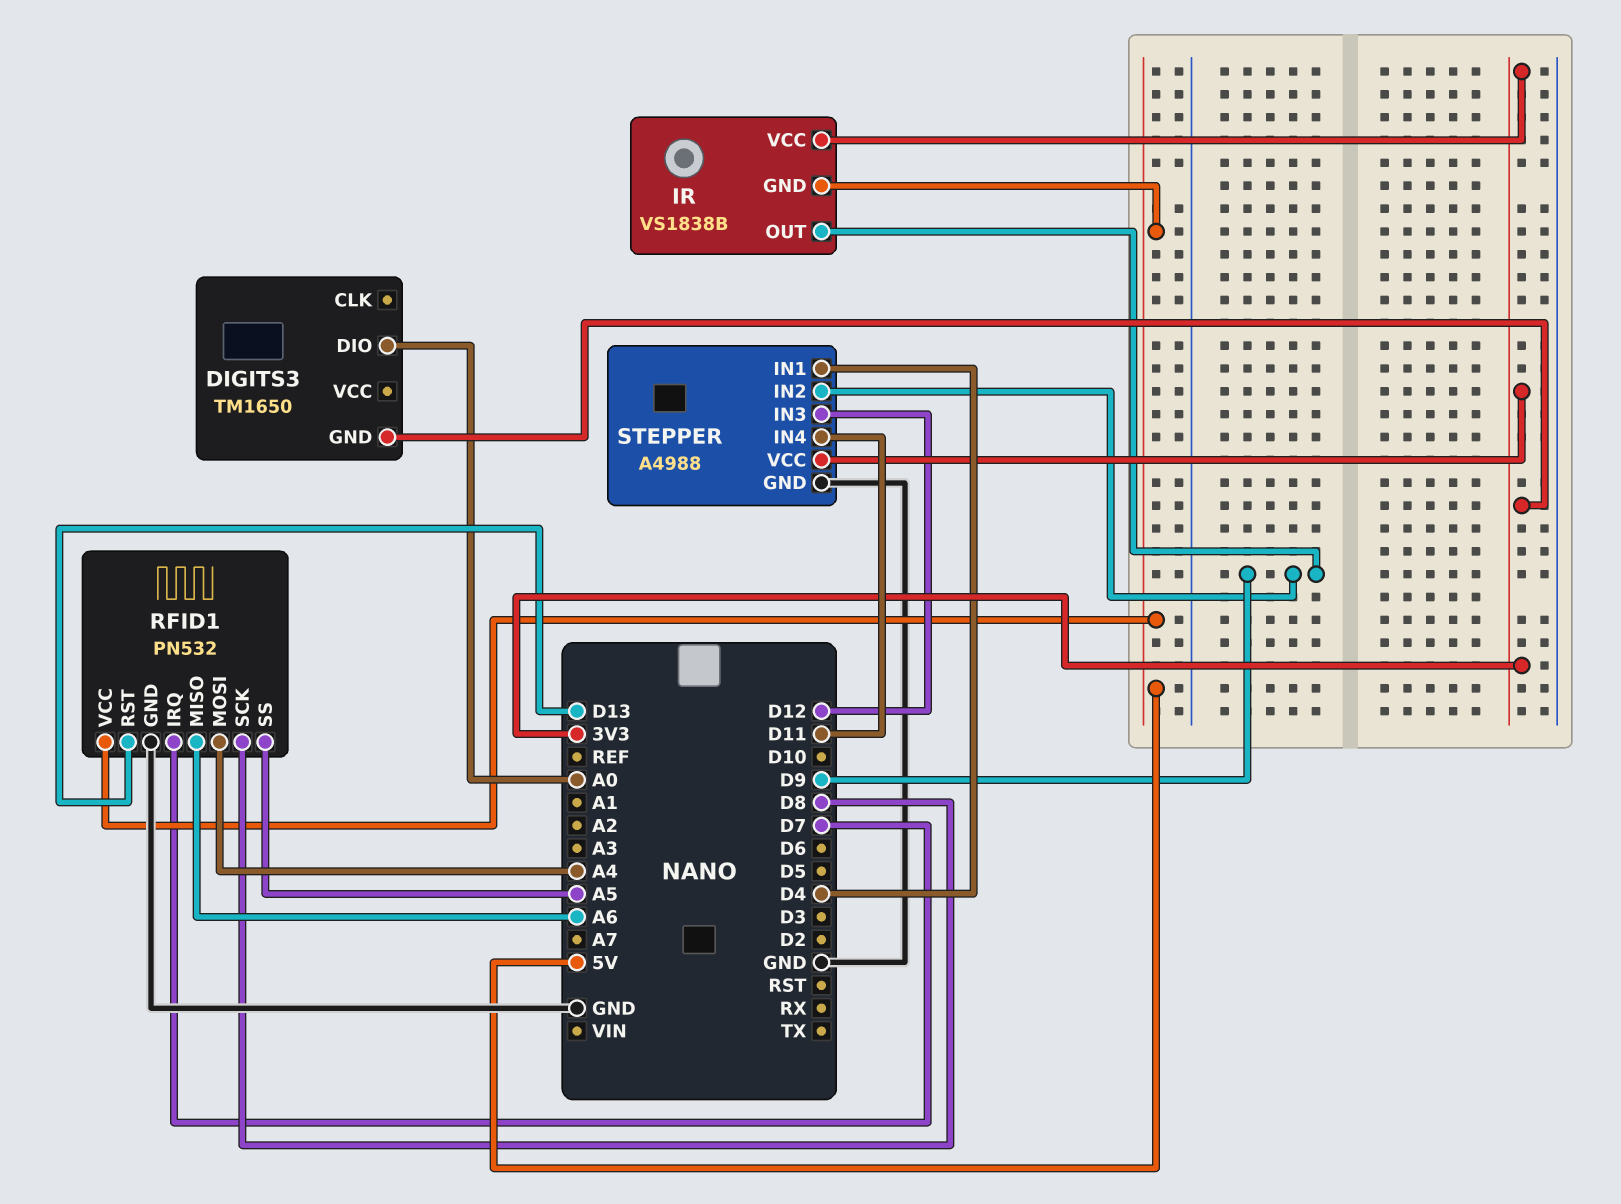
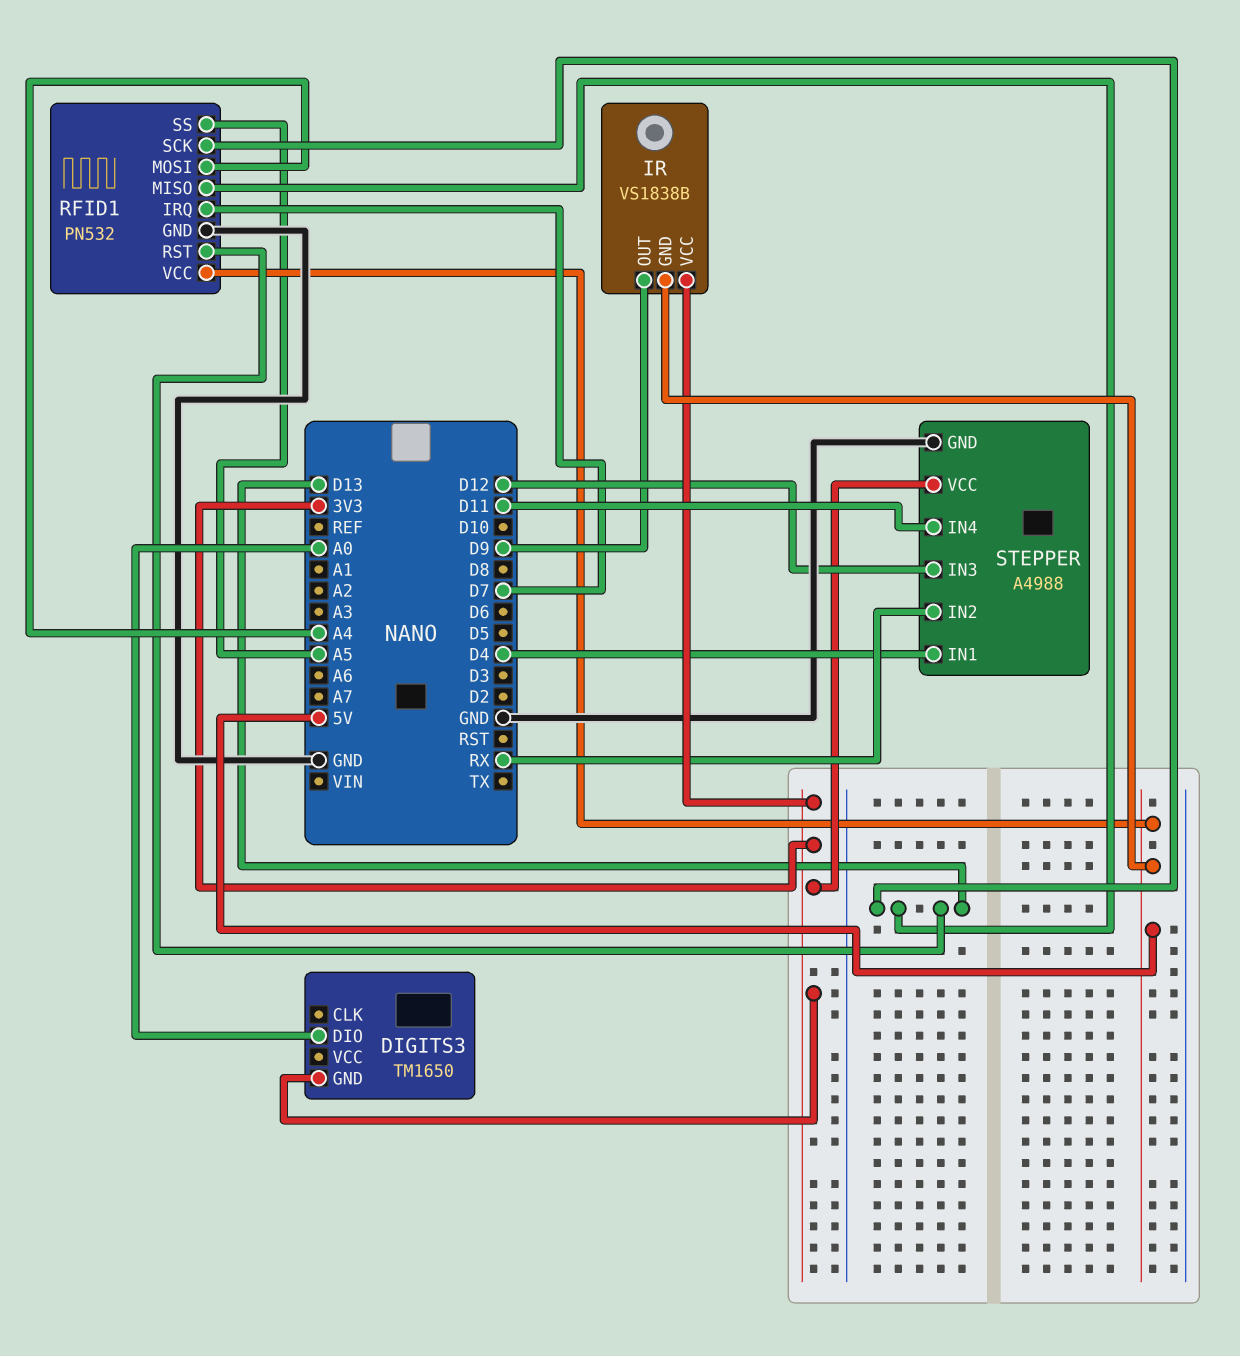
RFID1 pin MISO: A6 -> D13
RFID1 pin SCK: D8 -> D13
STEPPER pin IN2: D9 -> RX

